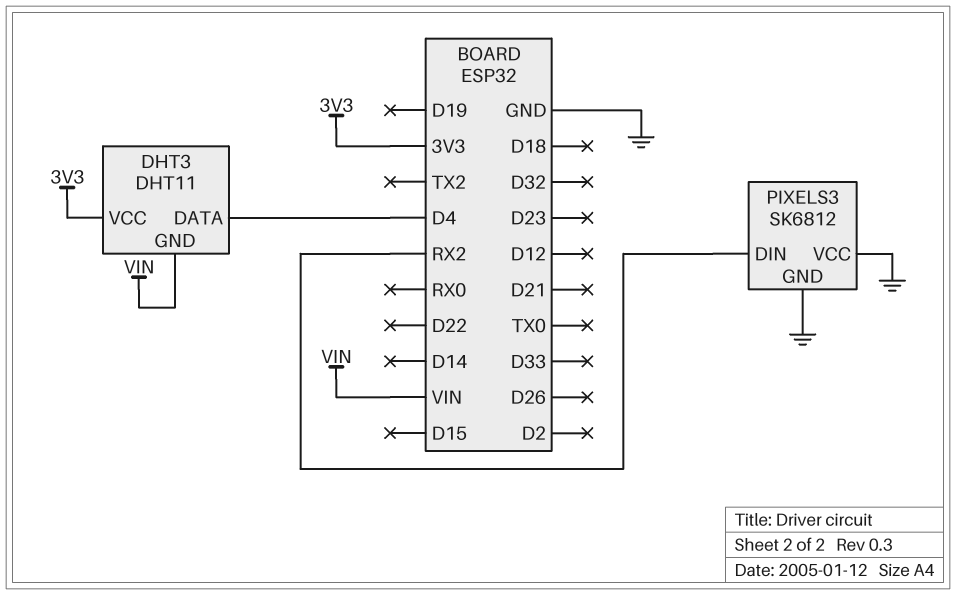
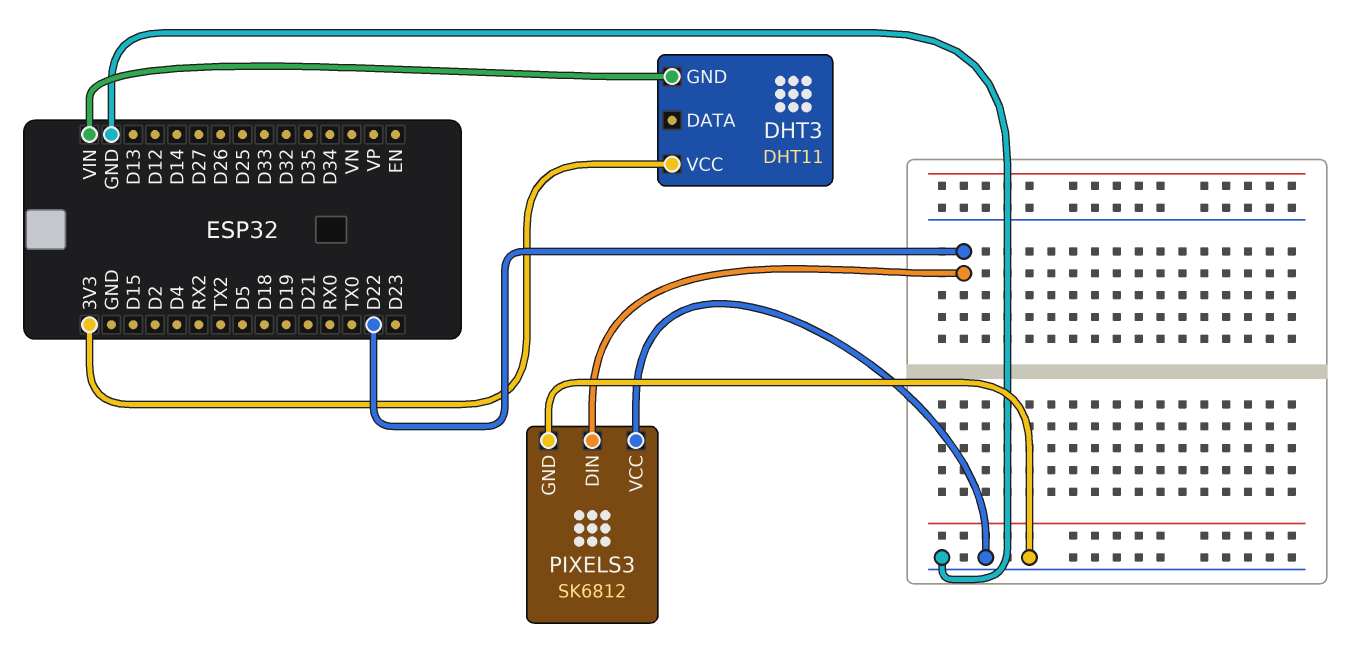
DHT3 pin DATA: D4 -> none
PIXELS3 pin DIN: RX2 -> D22

